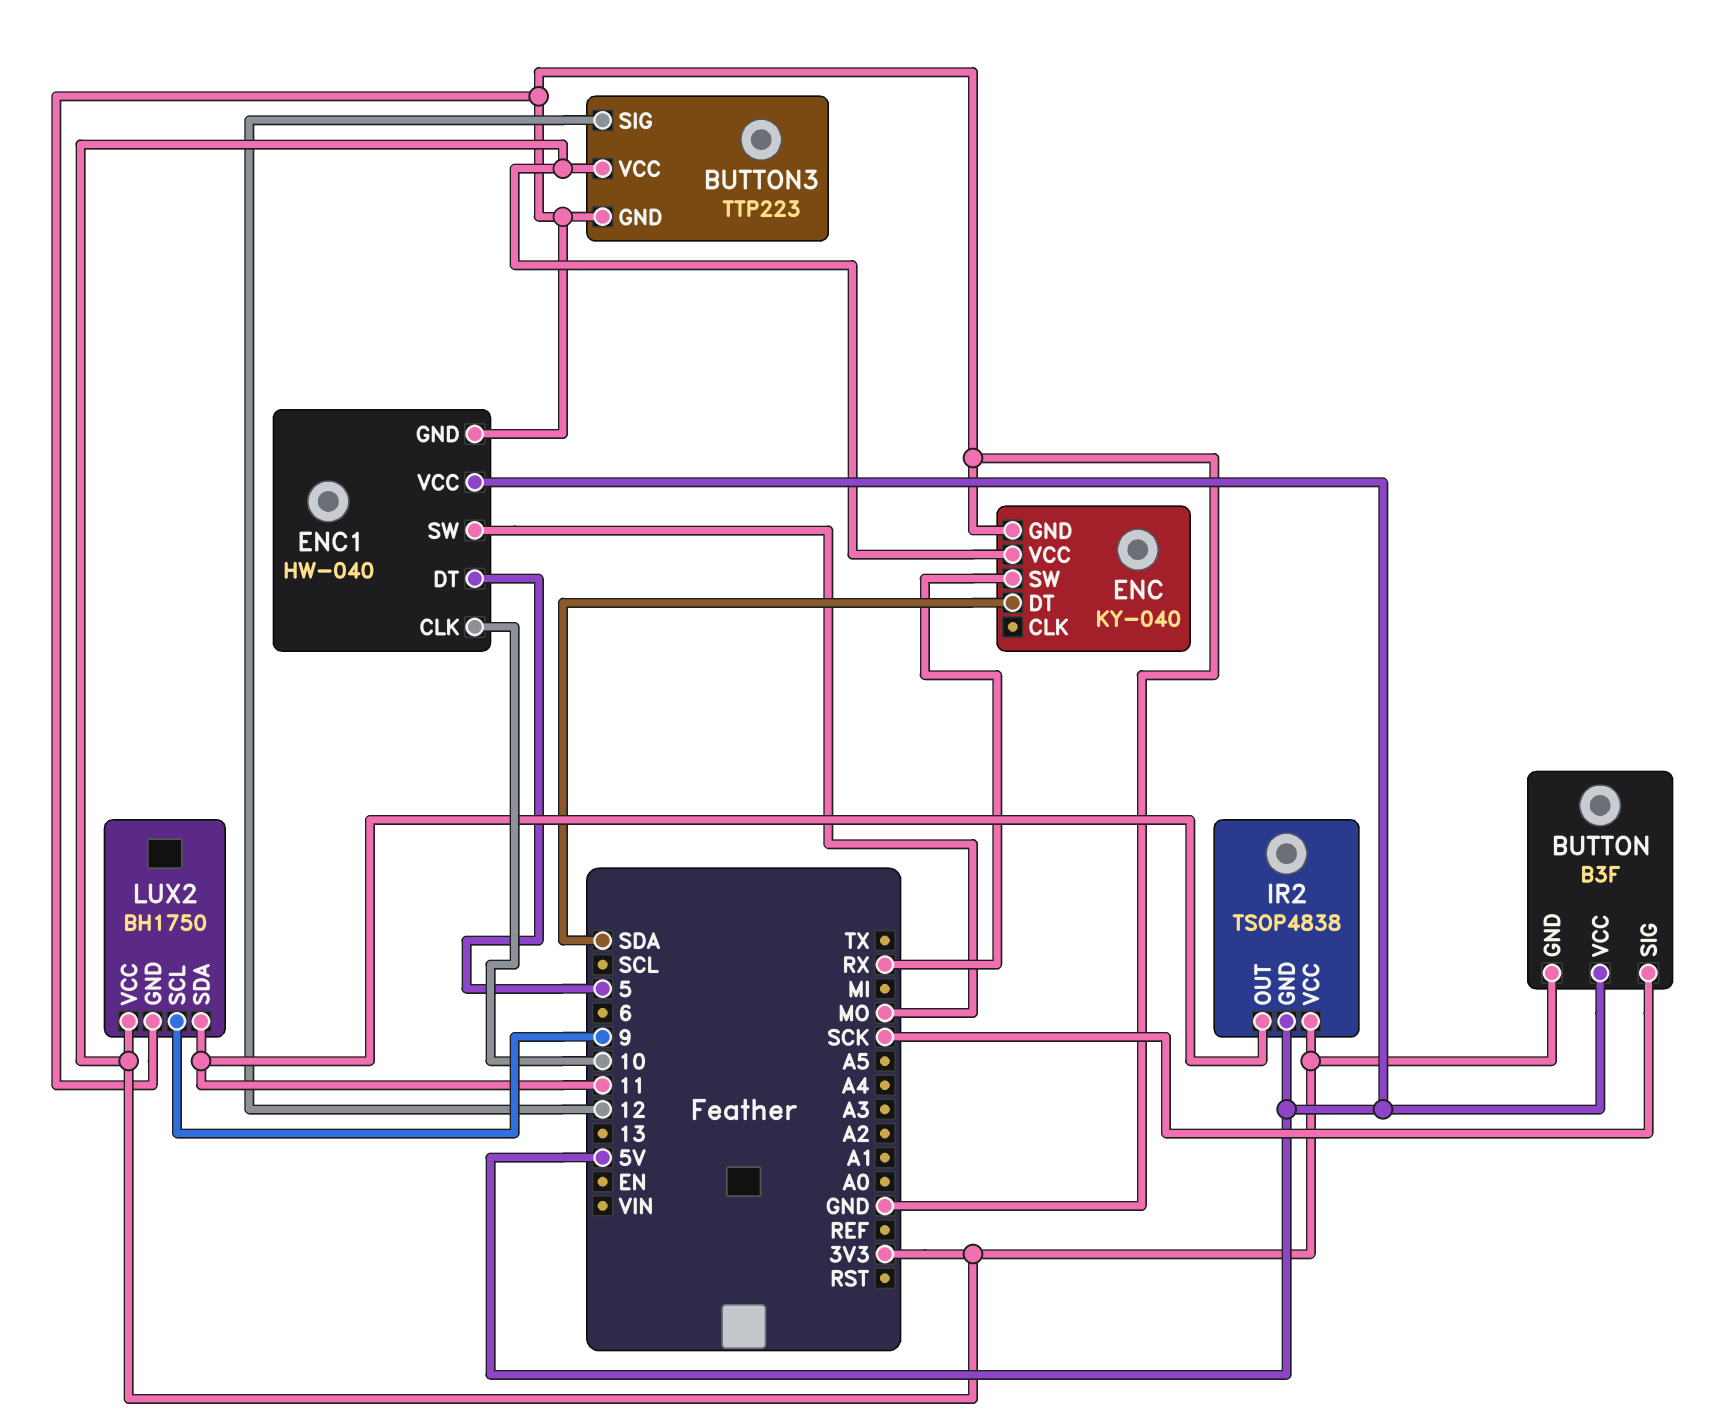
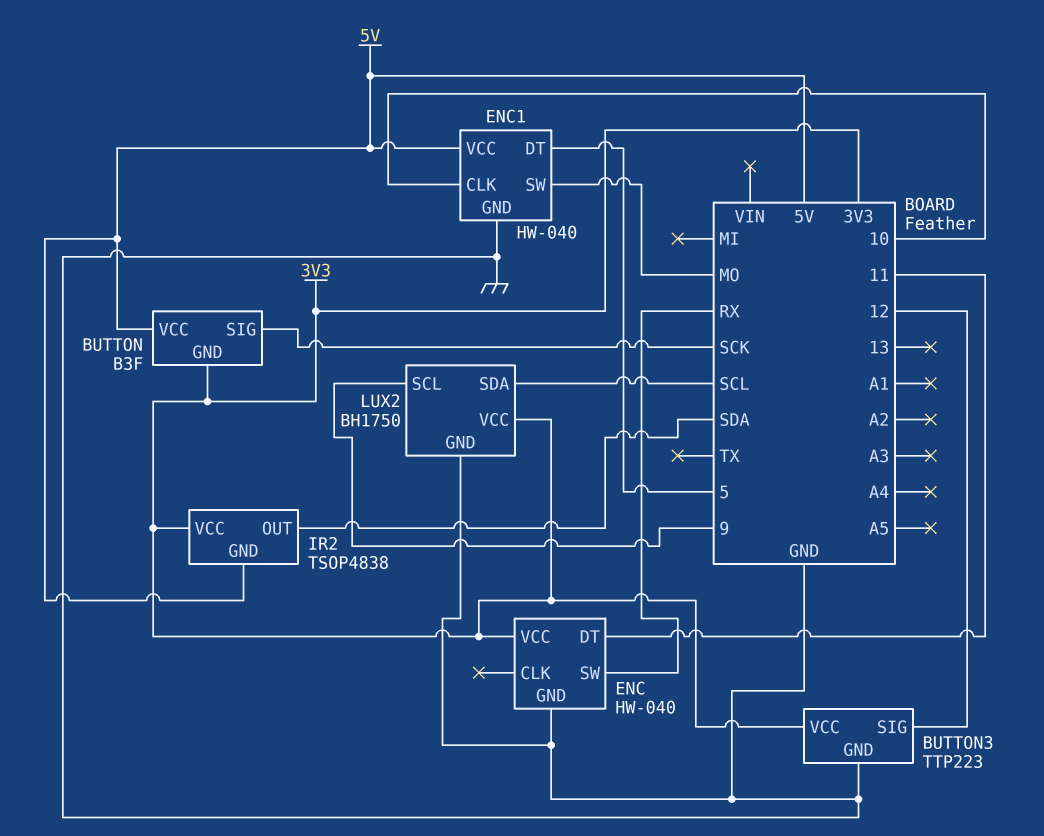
ENC: KY-040 -> HW-040
ENC pin DT: SDA -> 11
IR2 pin OUT: 11 -> SDA
LUX2 pin SDA: 11 -> SCL

